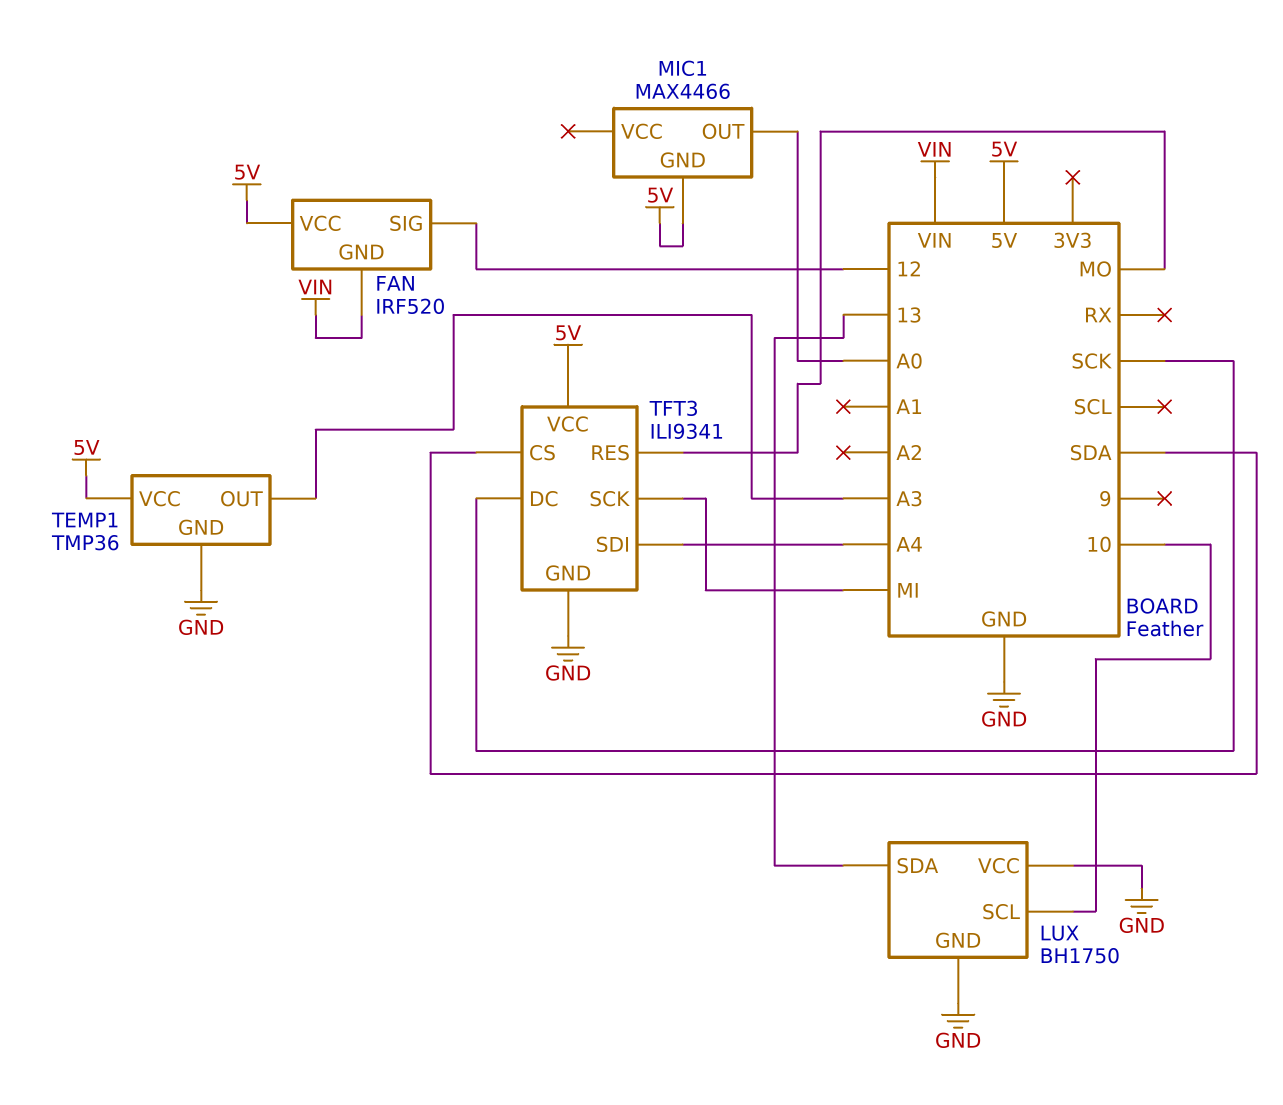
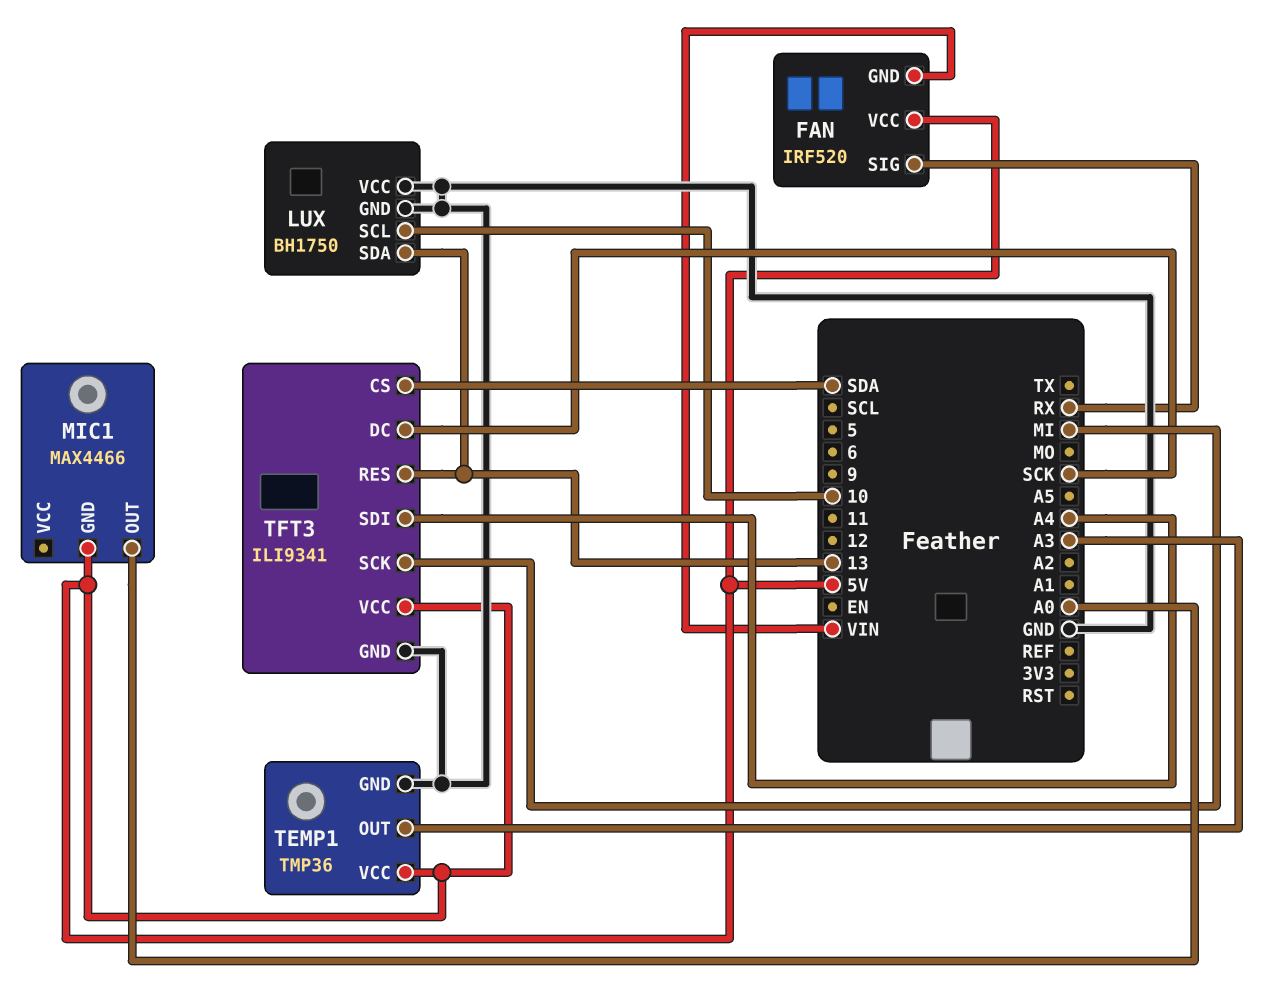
FAN pin SIG: 12 -> RX
TFT3 pin RES: MO -> 13

